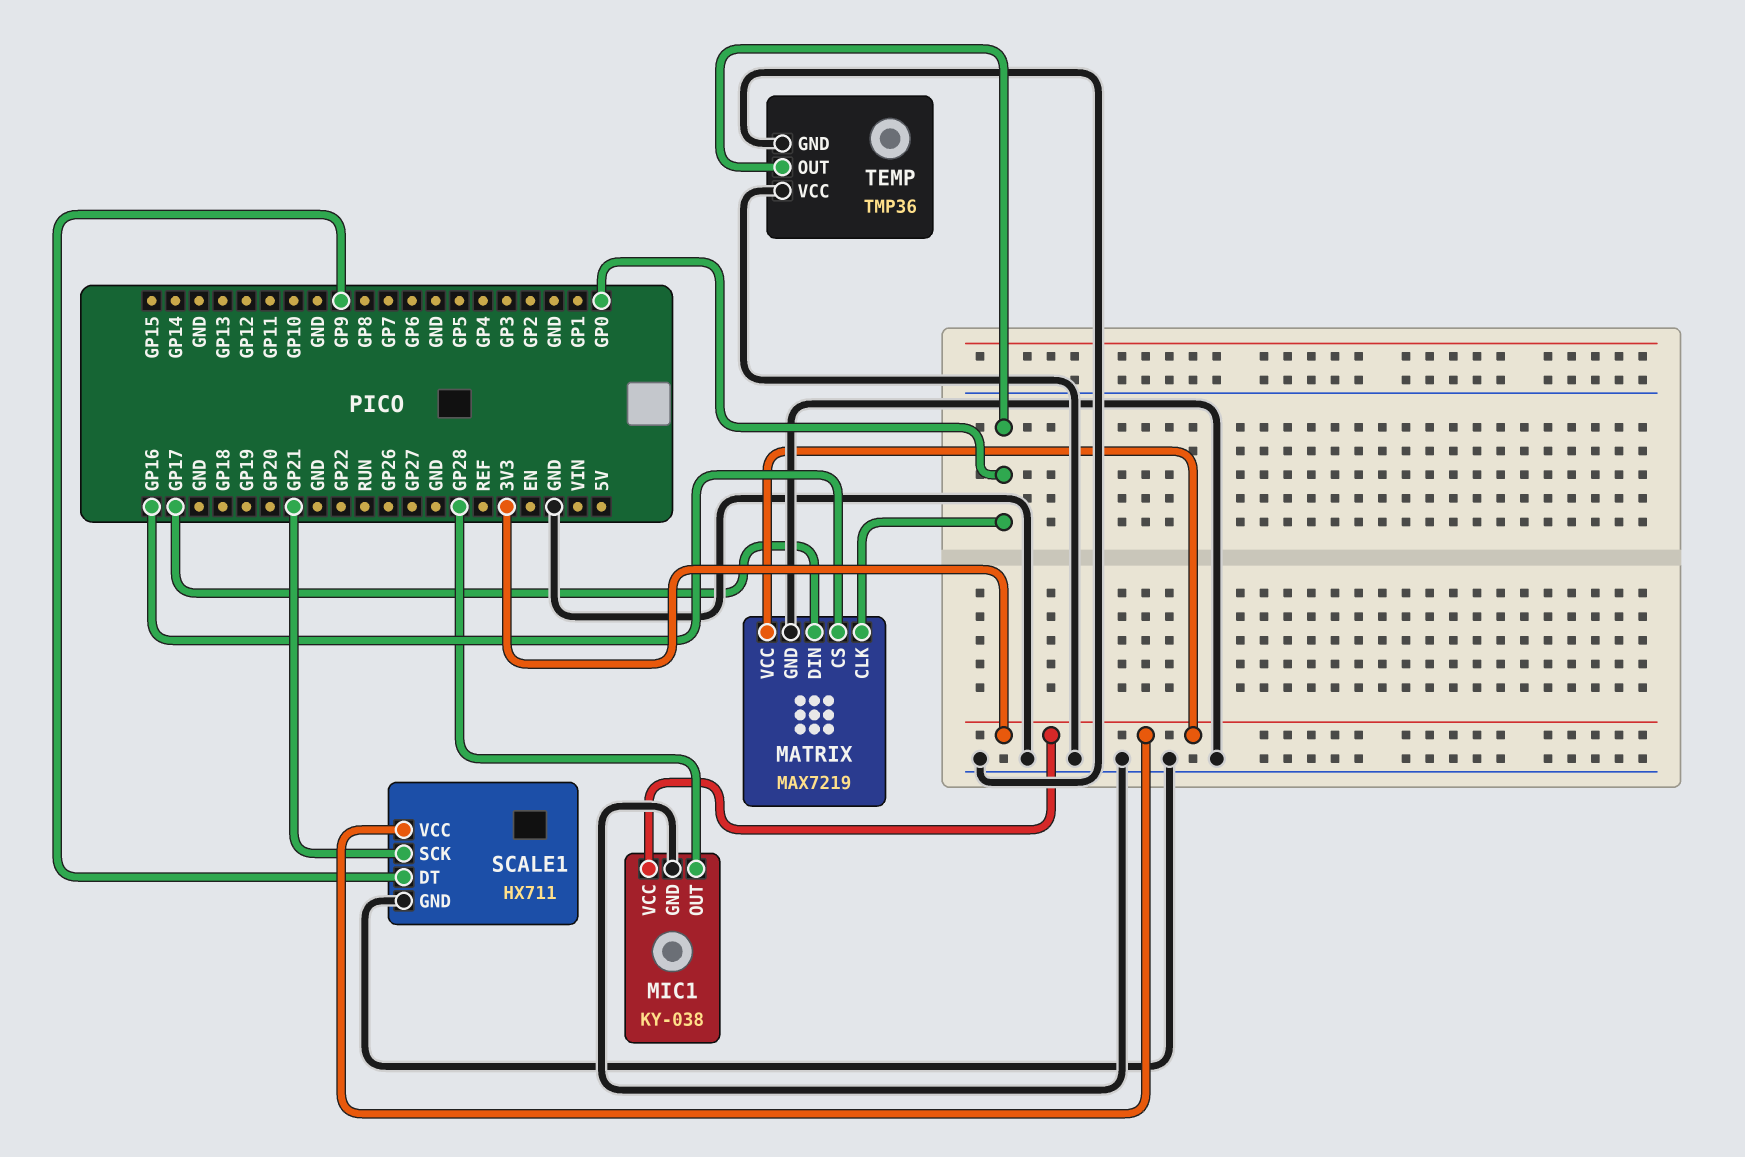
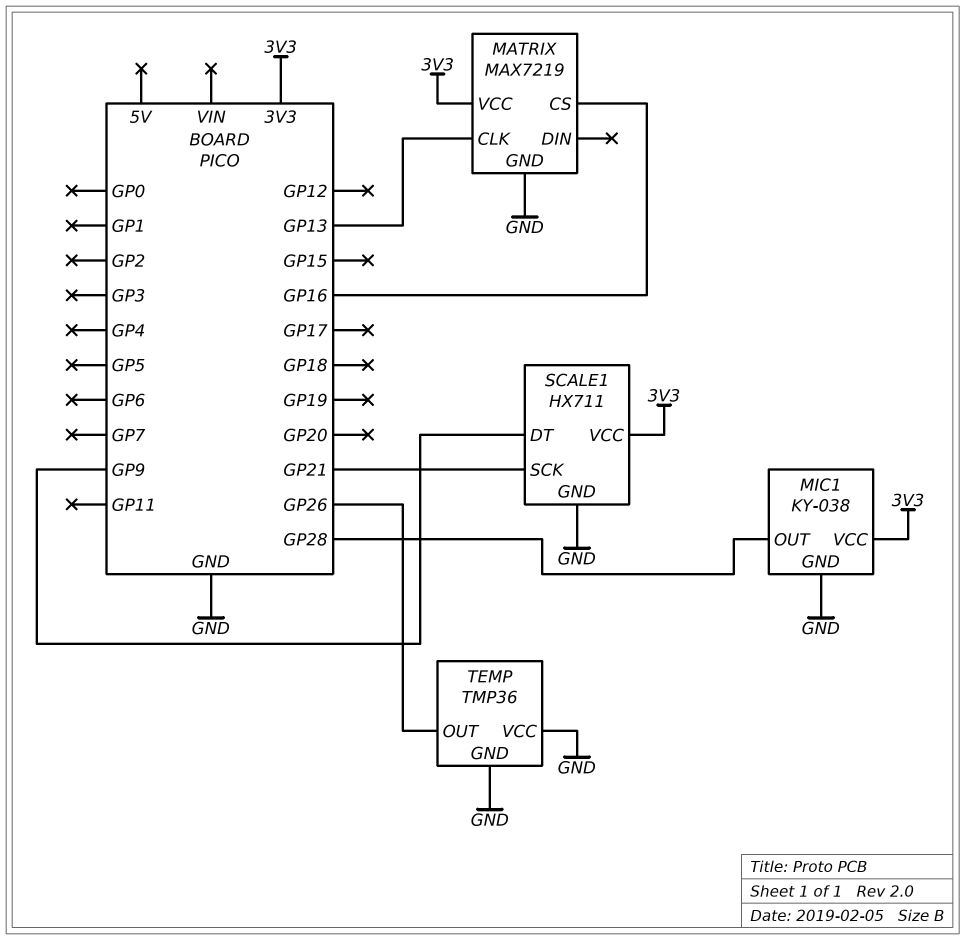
MATRIX pin CLK: GP0 -> GP13
MATRIX pin DIN: GP17 -> none
TEMP pin OUT: GP0 -> GP26

